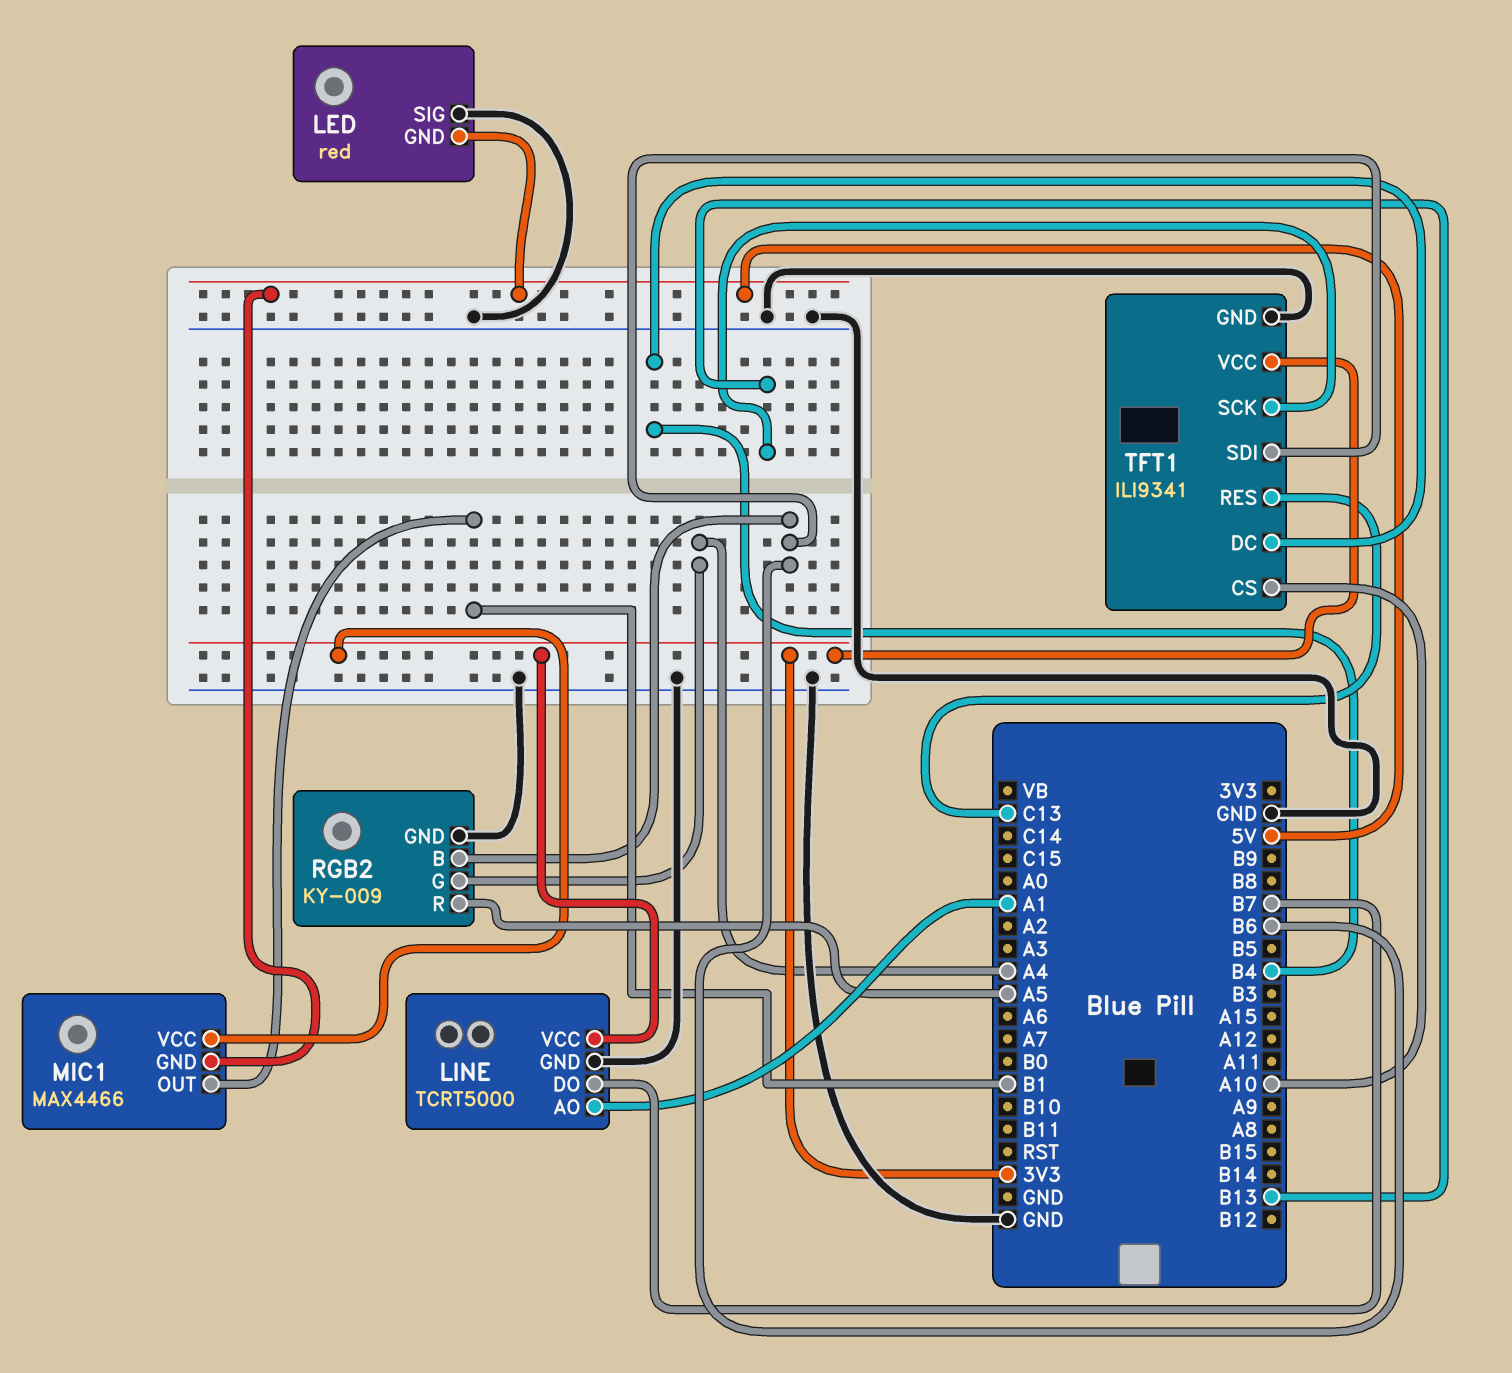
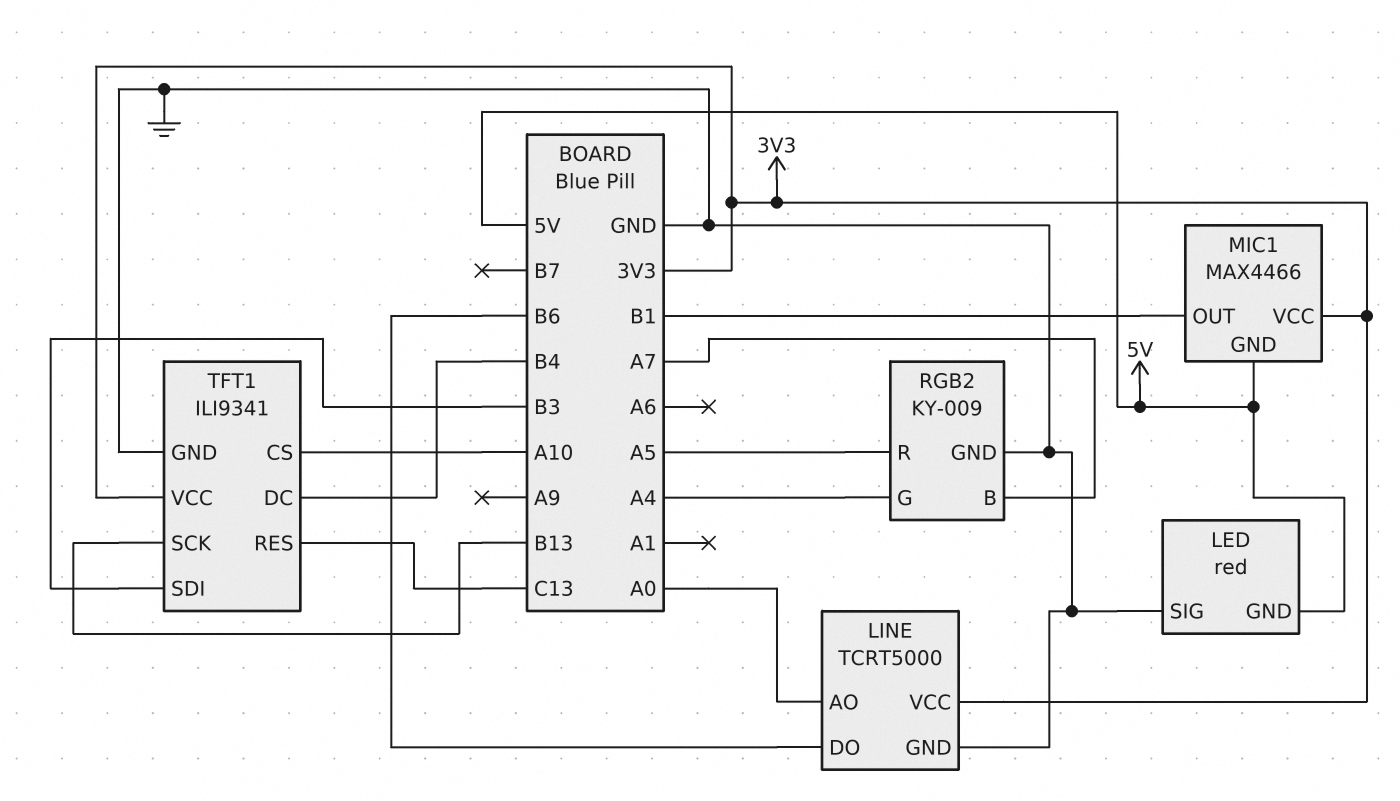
LINE pin AO: A1 -> A0
LINE pin DO: B7 -> B6
RGB2 pin B: B6 -> A7
TFT1 pin SDI: B6 -> B3

